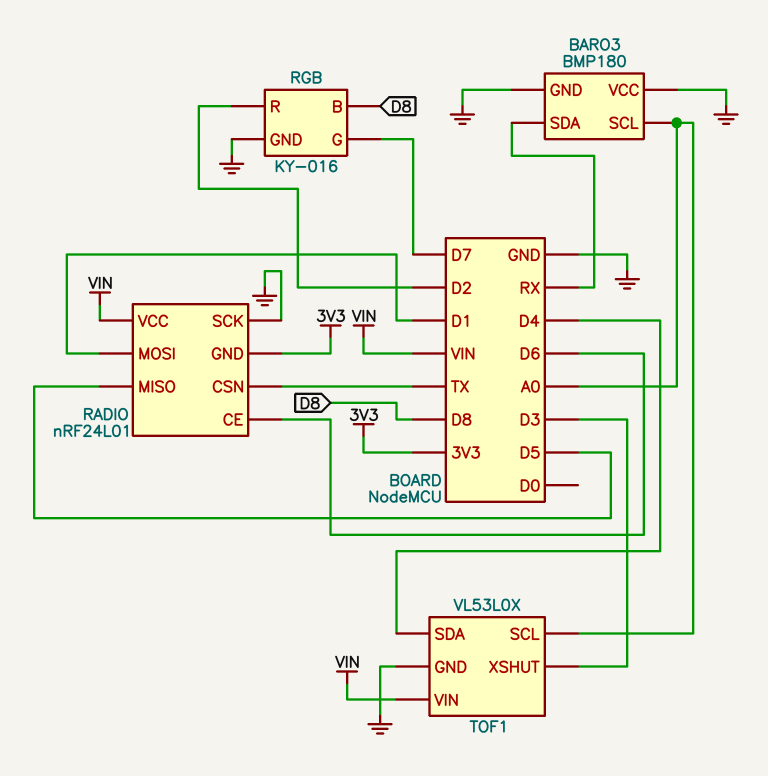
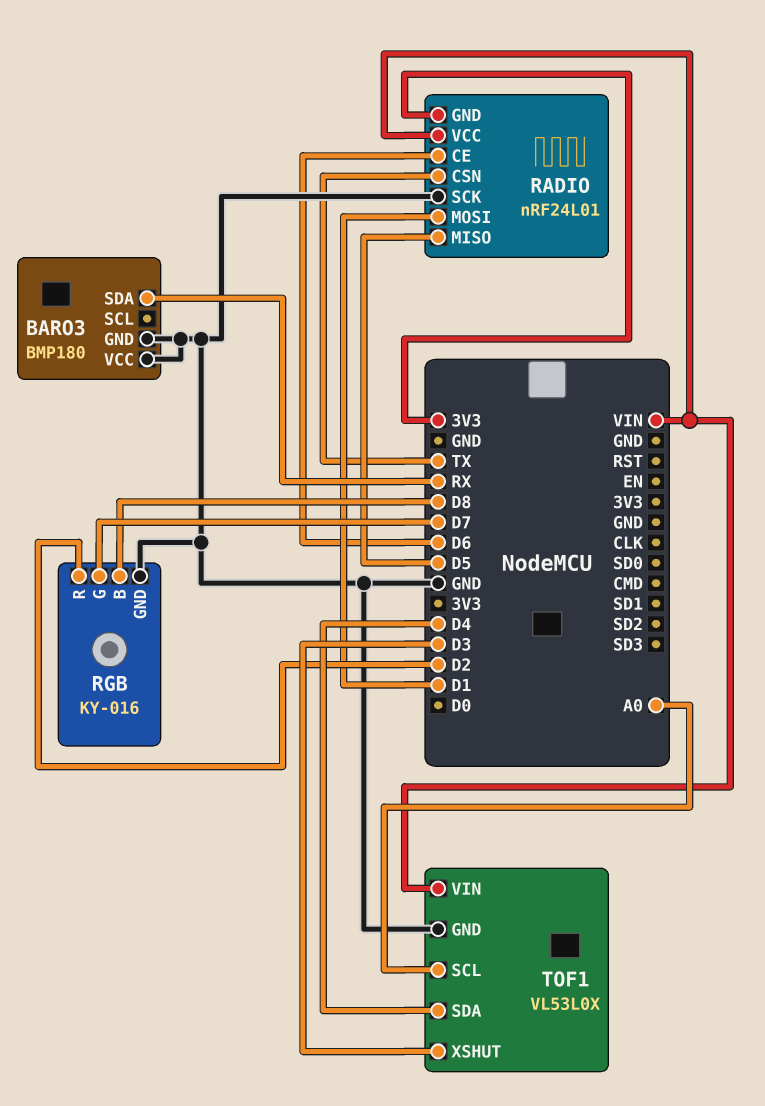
BARO3 pin SCL: A0 -> none

